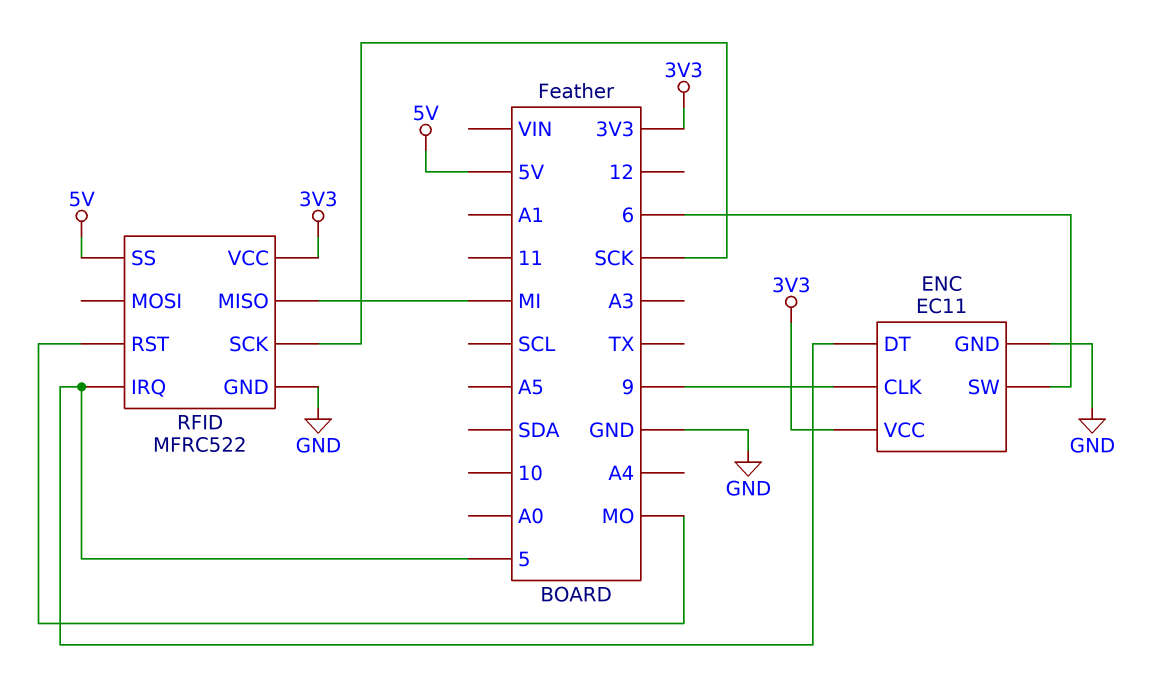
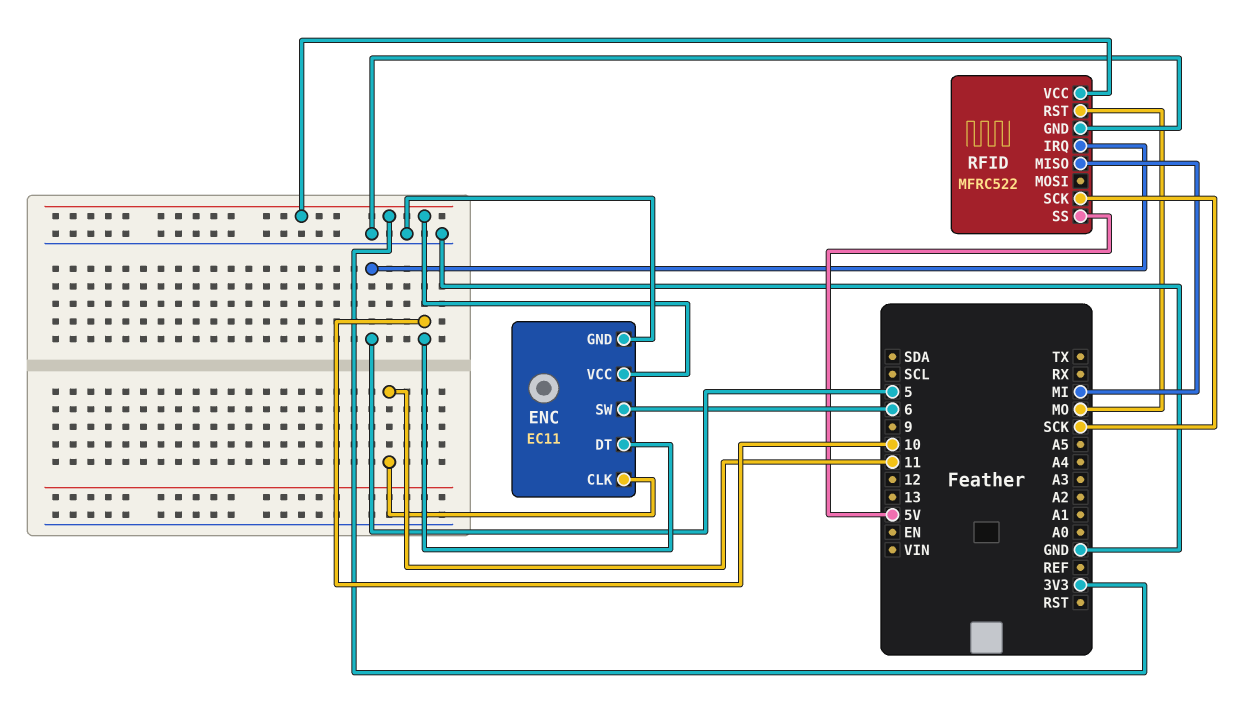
ENC pin CLK: 9 -> 11
ENC pin DT: 5 -> 10

